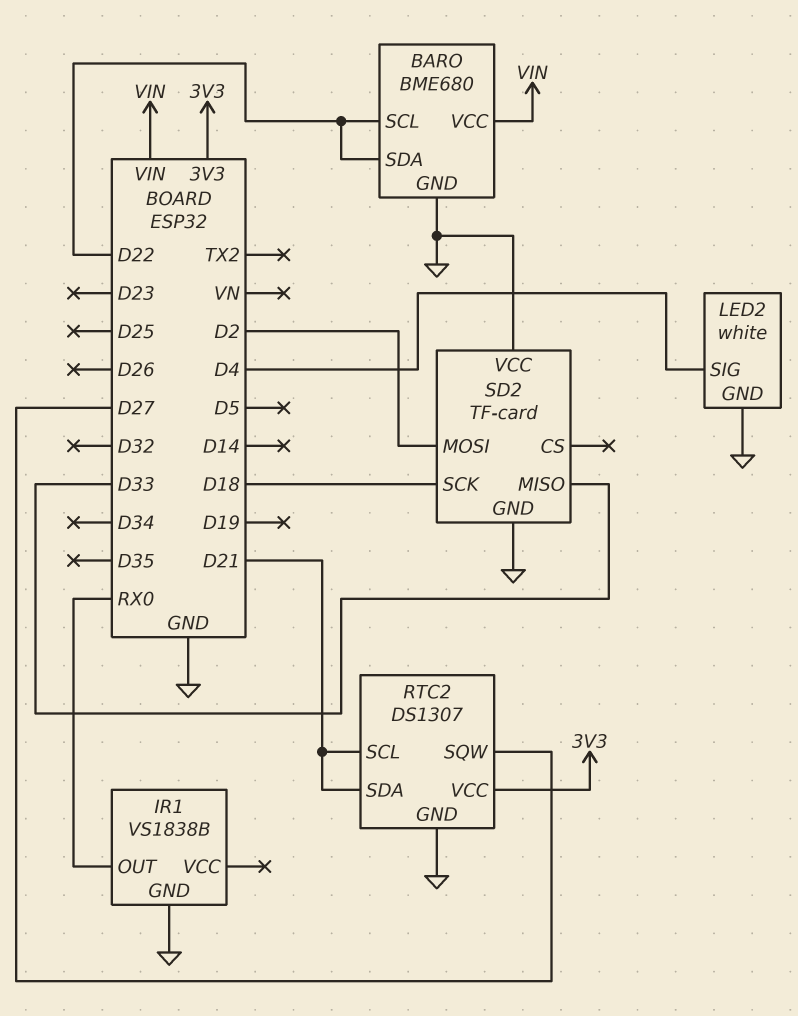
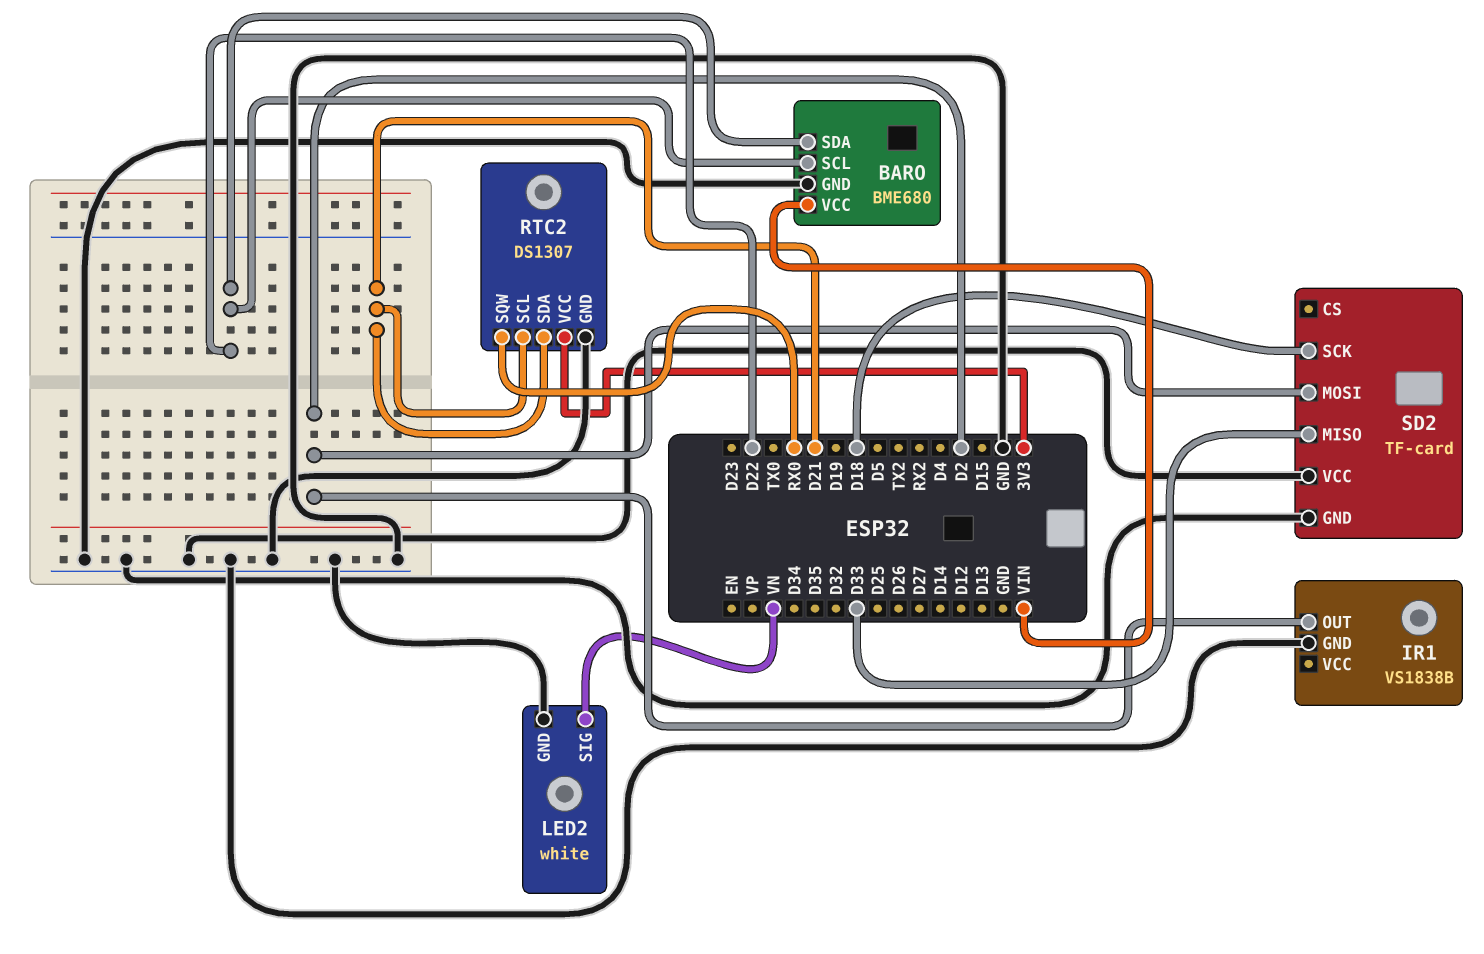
IR1 pin OUT: RX0 -> D2
LED2 pin SIG: D4 -> VN
RTC2 pin SQW: D27 -> RX0

